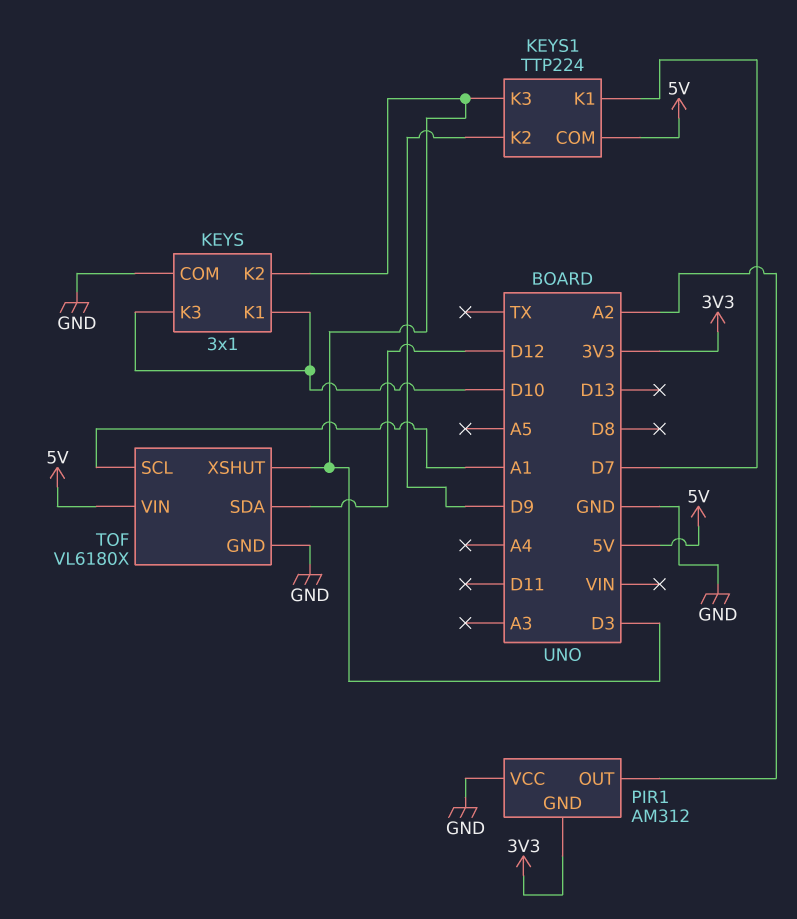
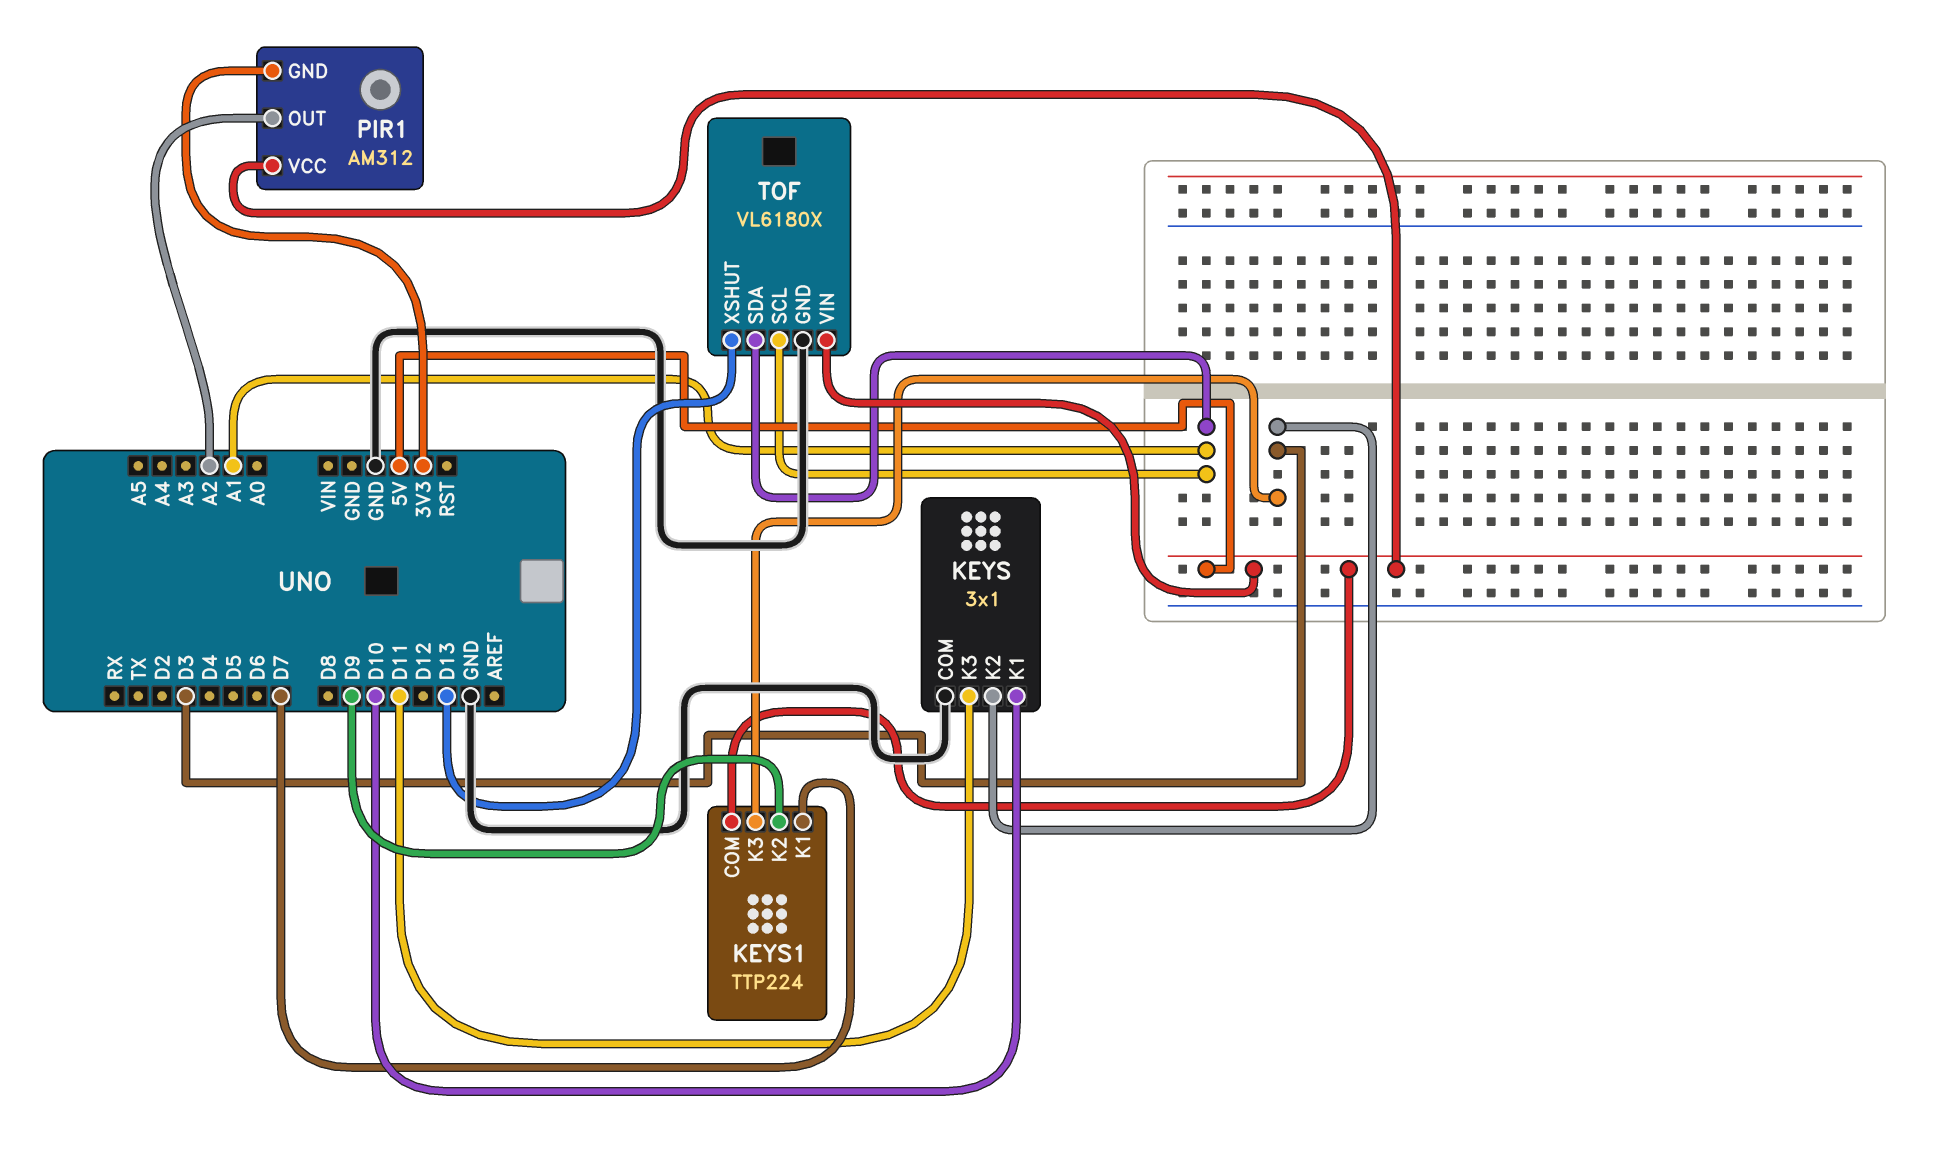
KEYS pin K3: D10 -> D11
PIR1 pin VCC: GND -> 5V
TOF pin SDA: D12 -> A1
TOF pin XSHUT: D3 -> D13

